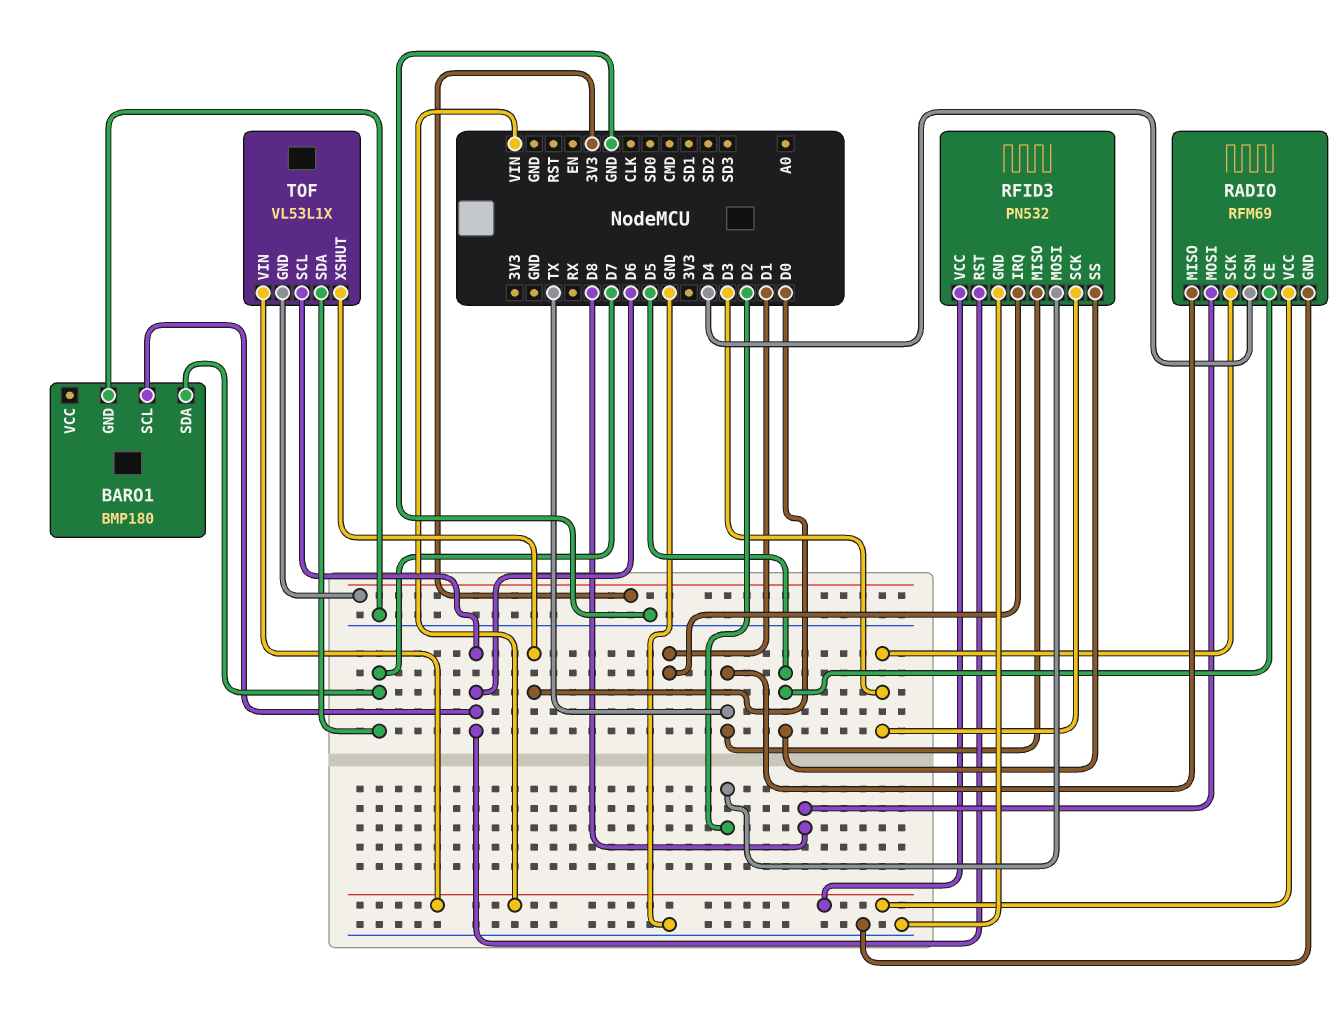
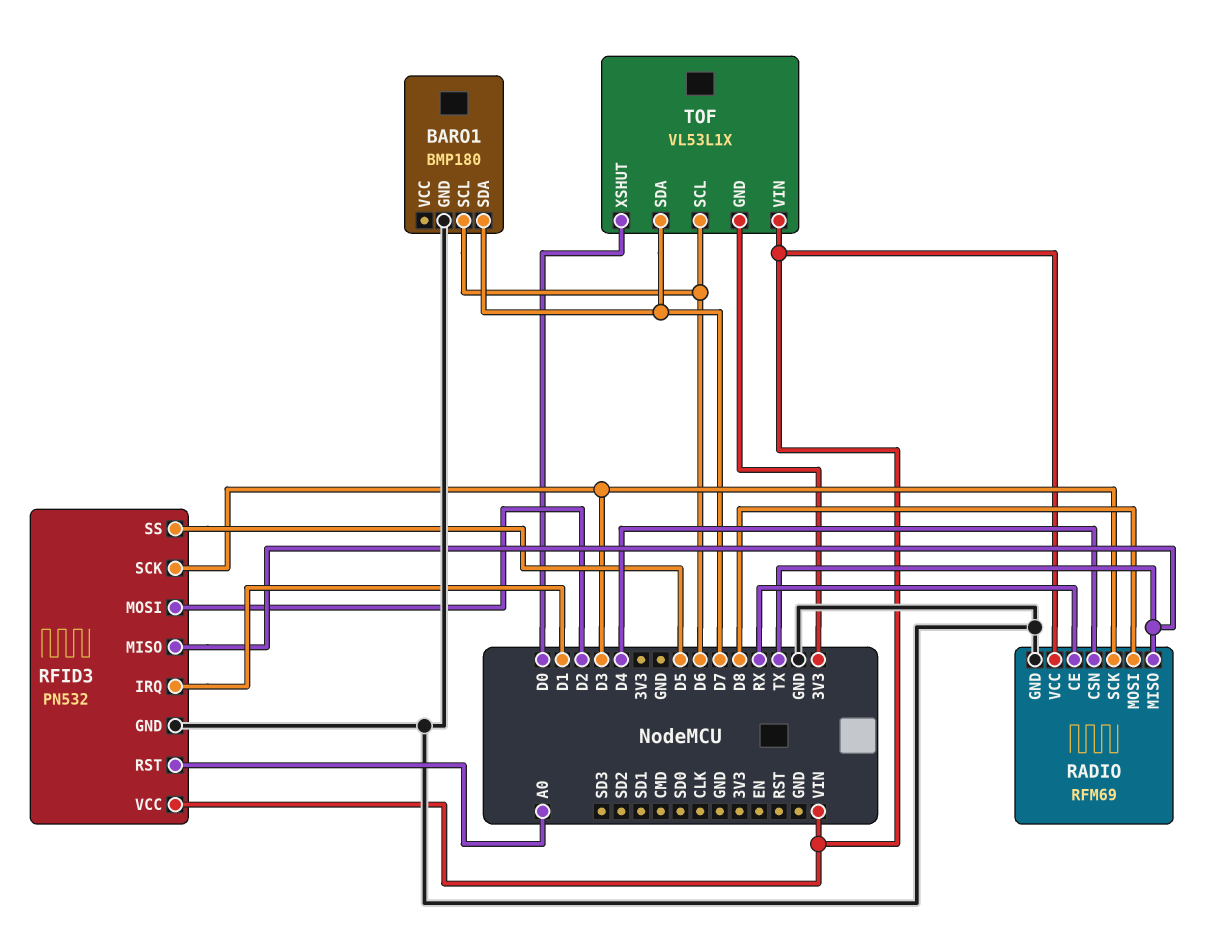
RADIO pin CE: D5 -> RX
RFID3 pin RST: D6 -> A0

